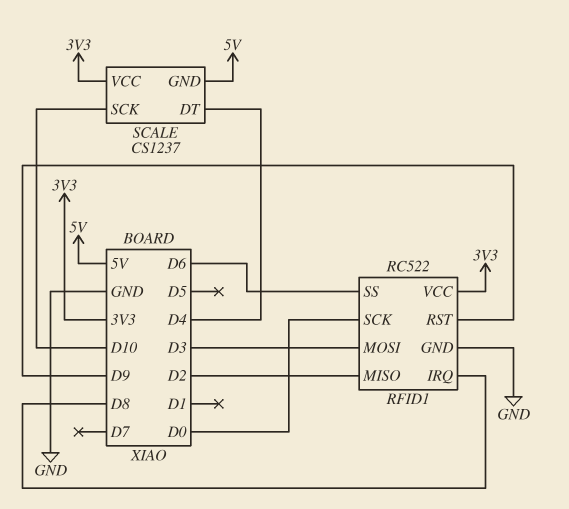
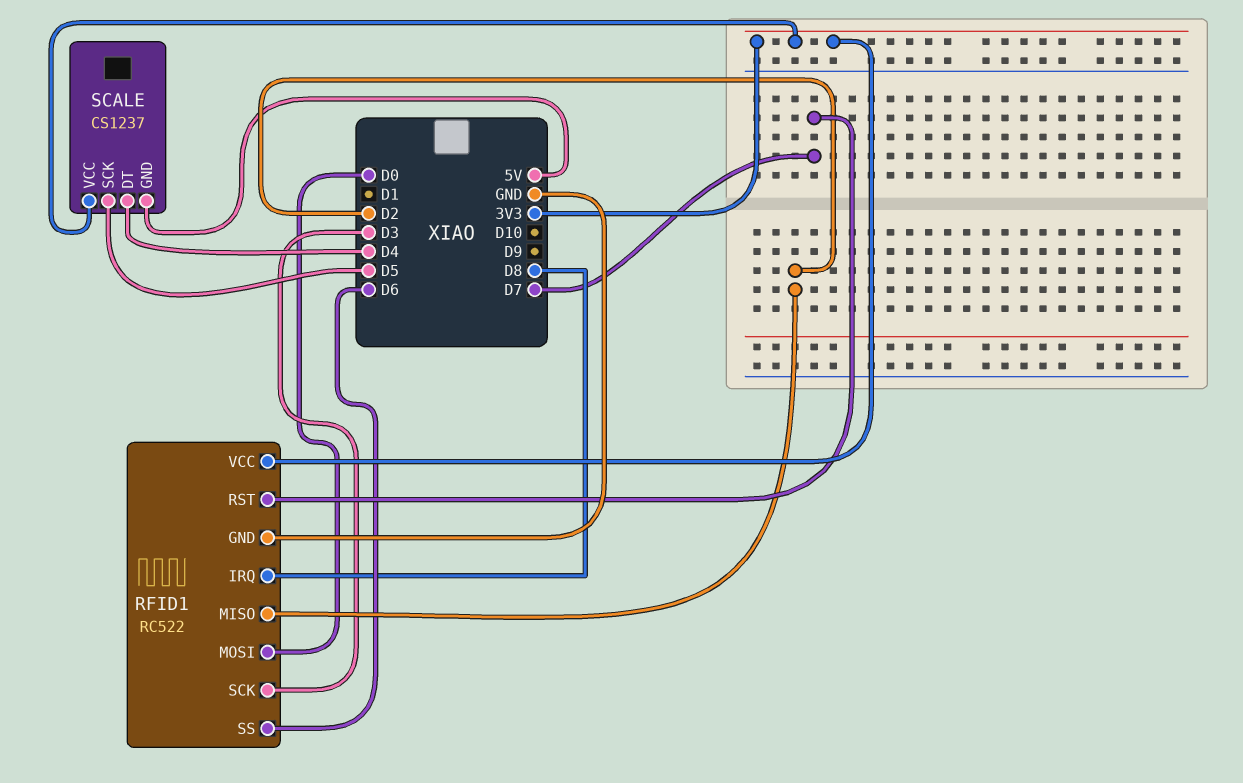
RFID1 pin MOSI: D3 -> D0
RFID1 pin RST: D9 -> D7
RFID1 pin SCK: D0 -> D3
SCALE pin SCK: D10 -> D5

